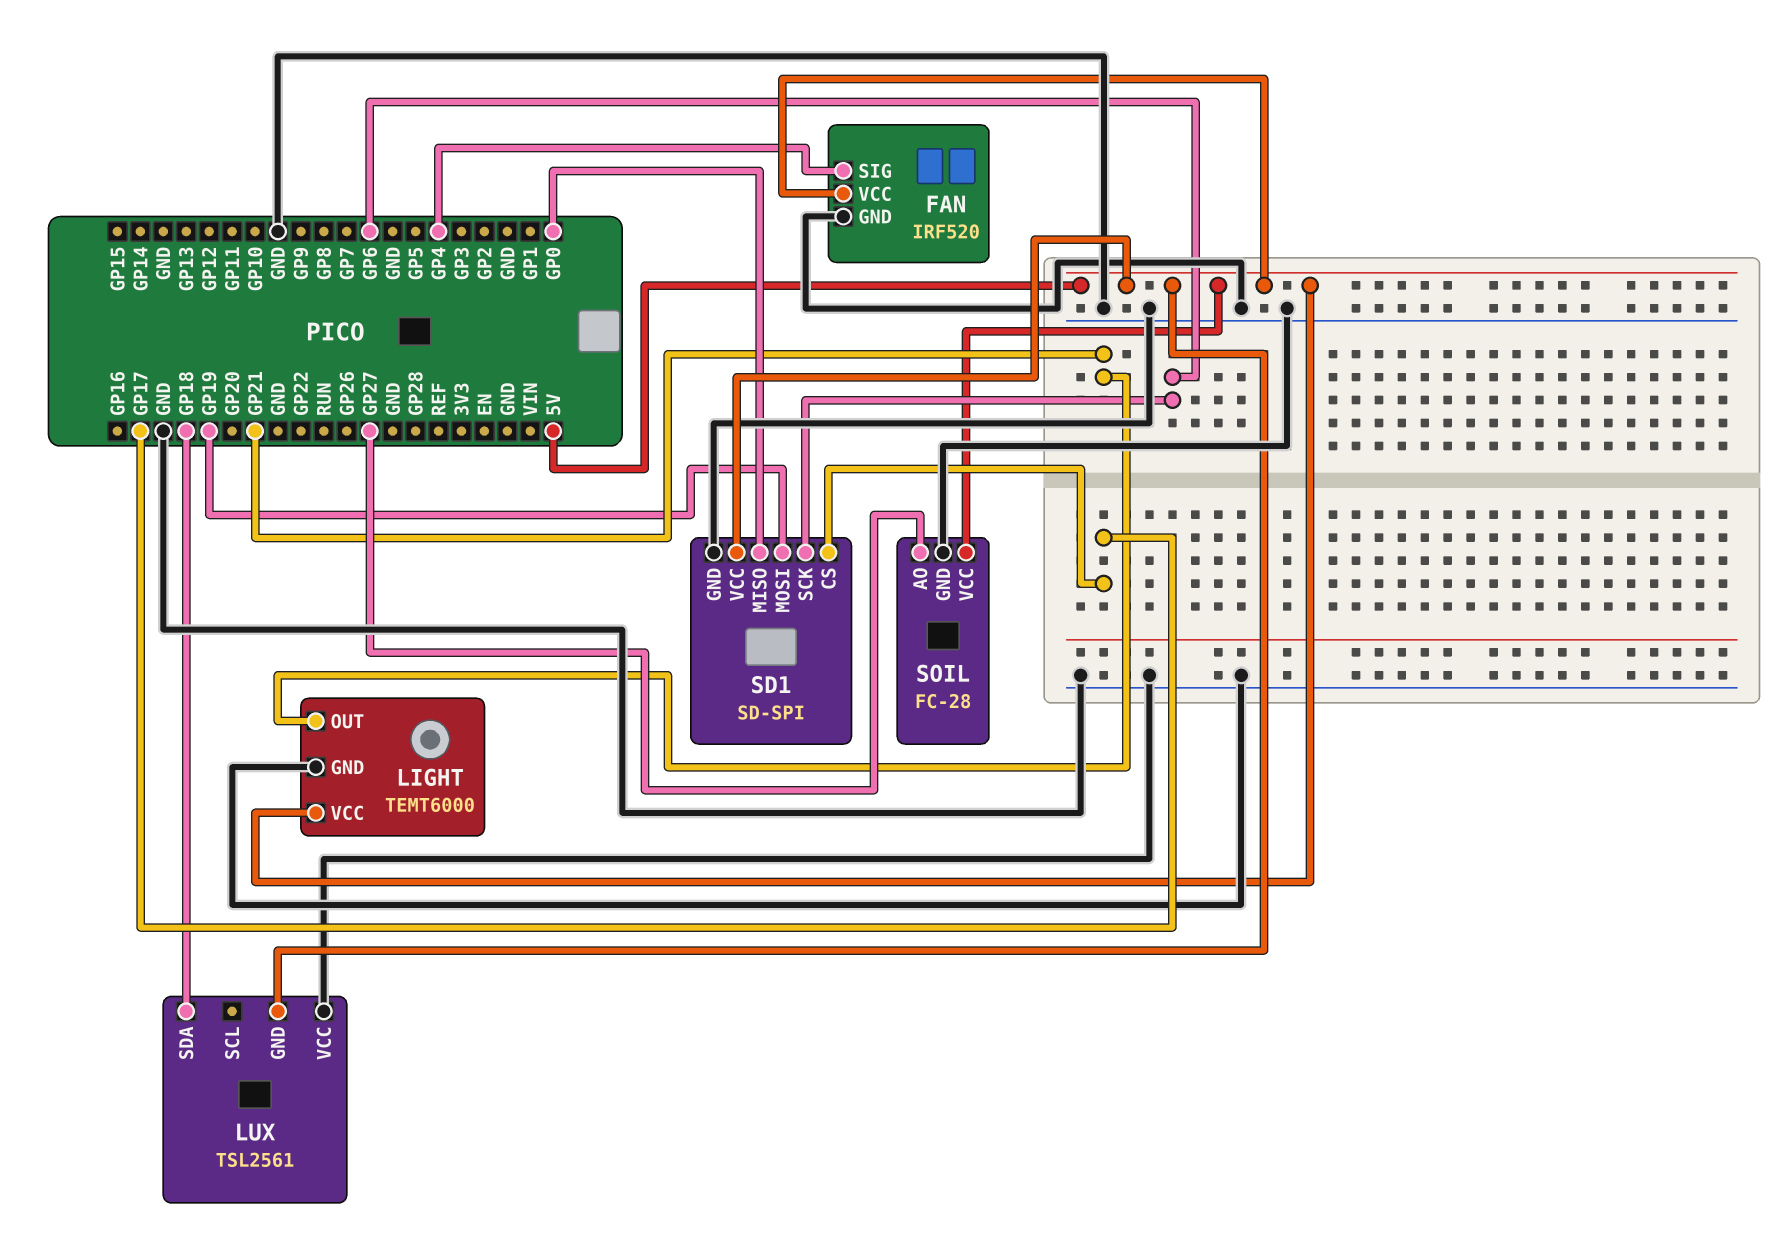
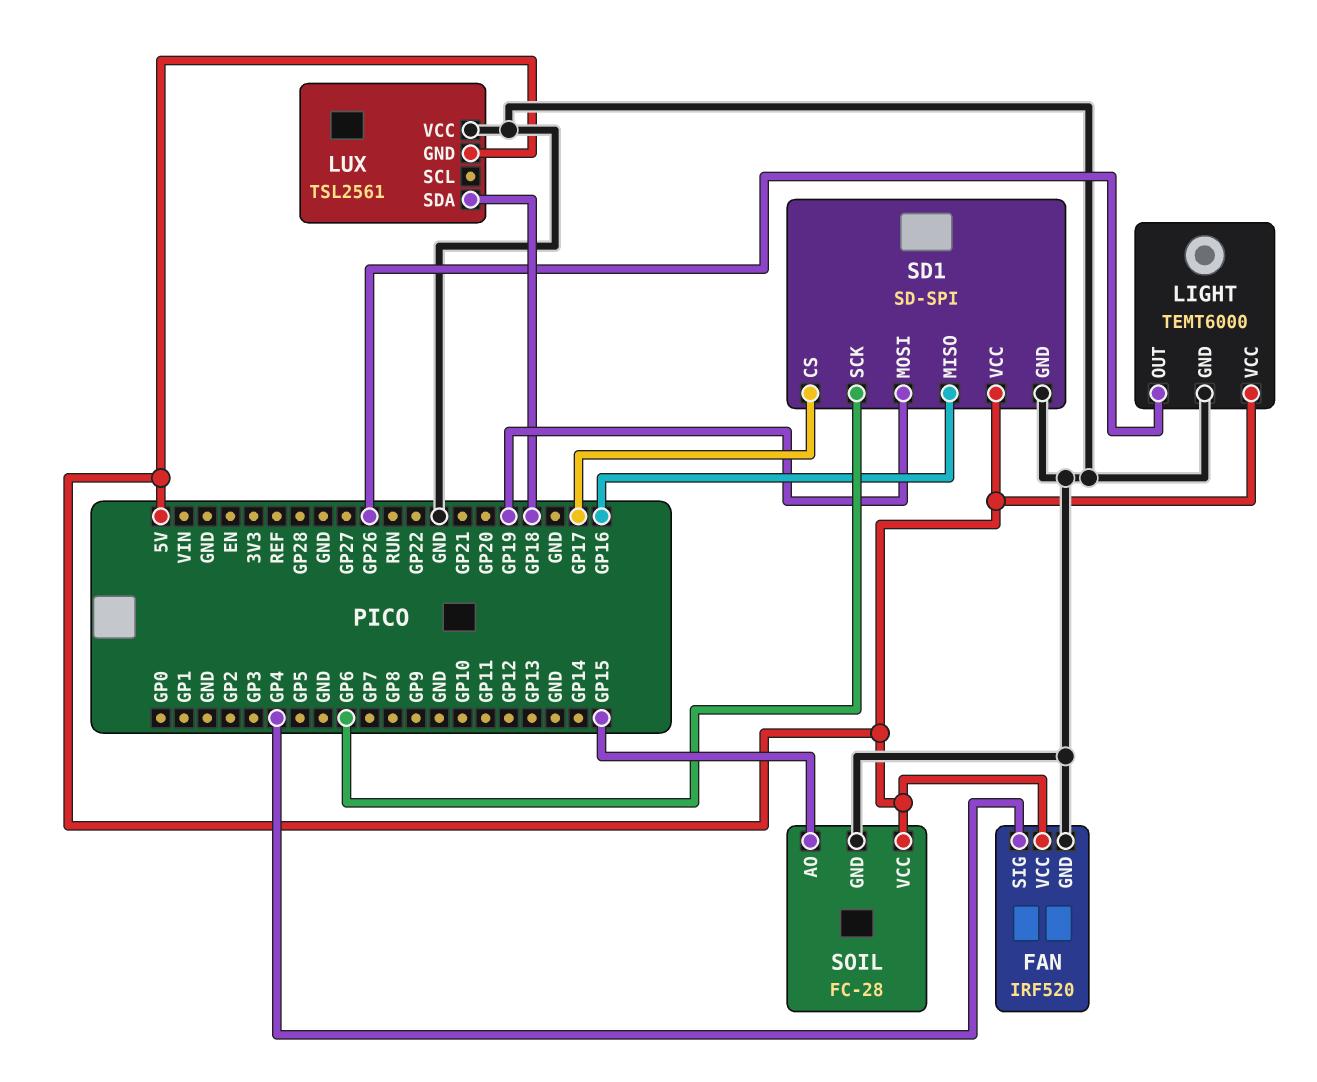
LIGHT pin OUT: GP21 -> GP26
SD1 pin MISO: GP0 -> GP16
SOIL pin AO: GP27 -> GP15

